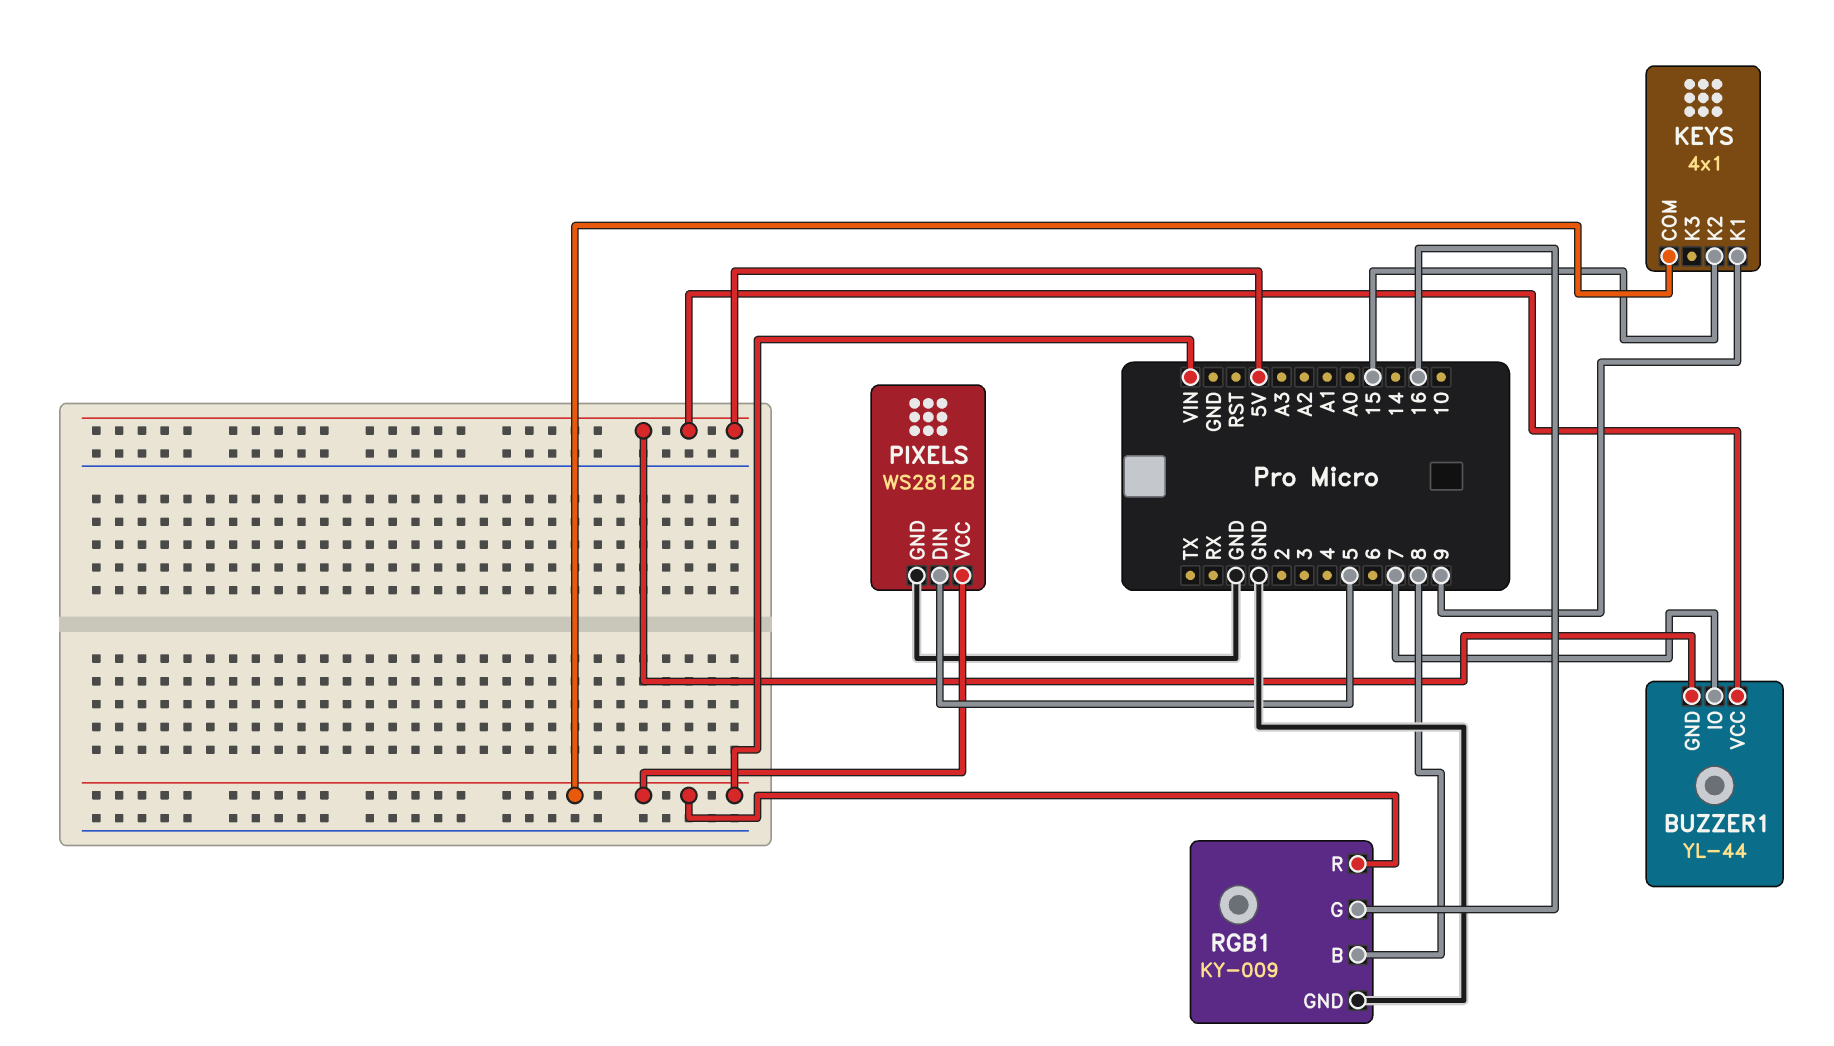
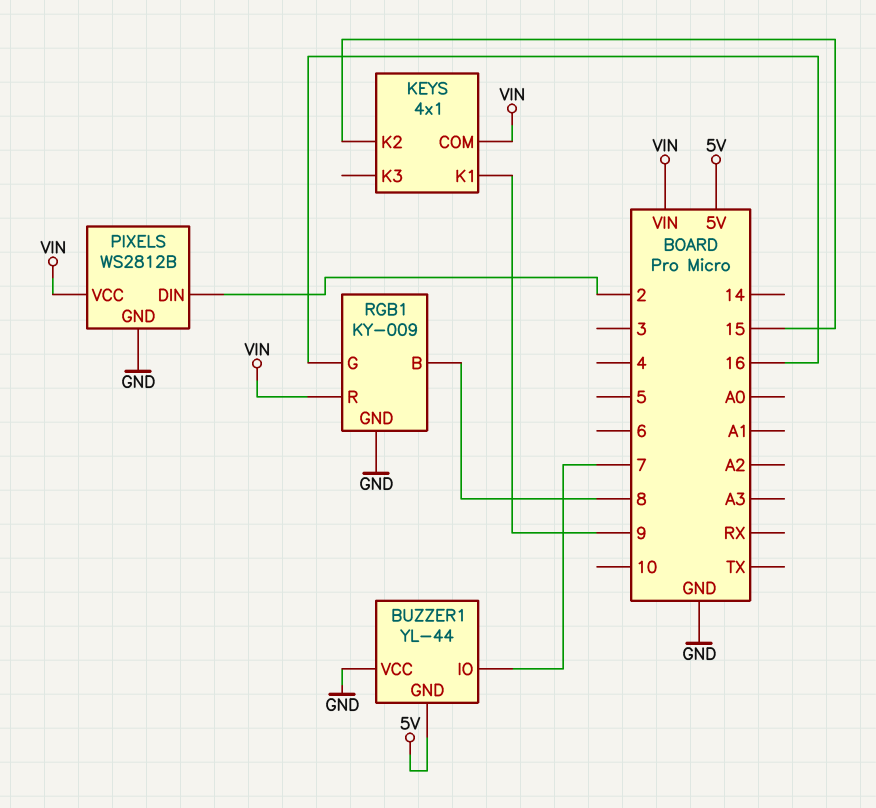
BUZZER1 pin VCC: 5V -> GND
PIXELS pin DIN: 5 -> 2

